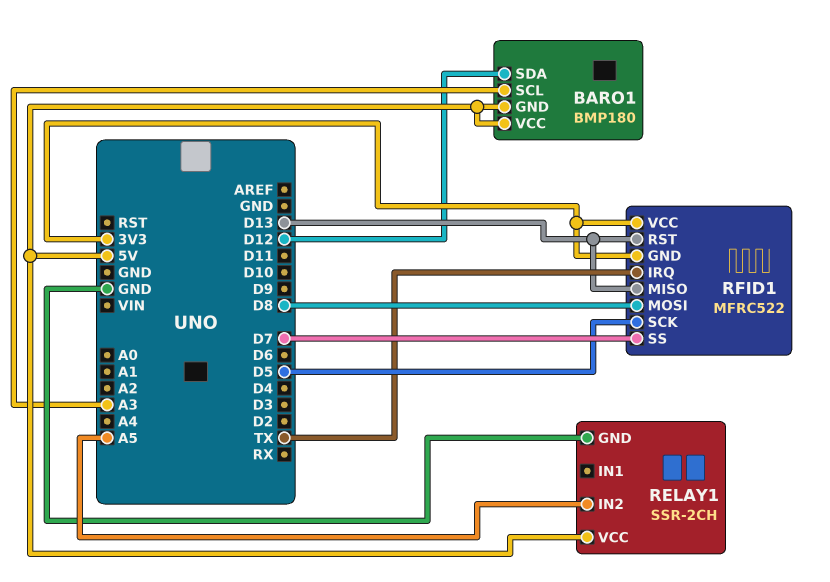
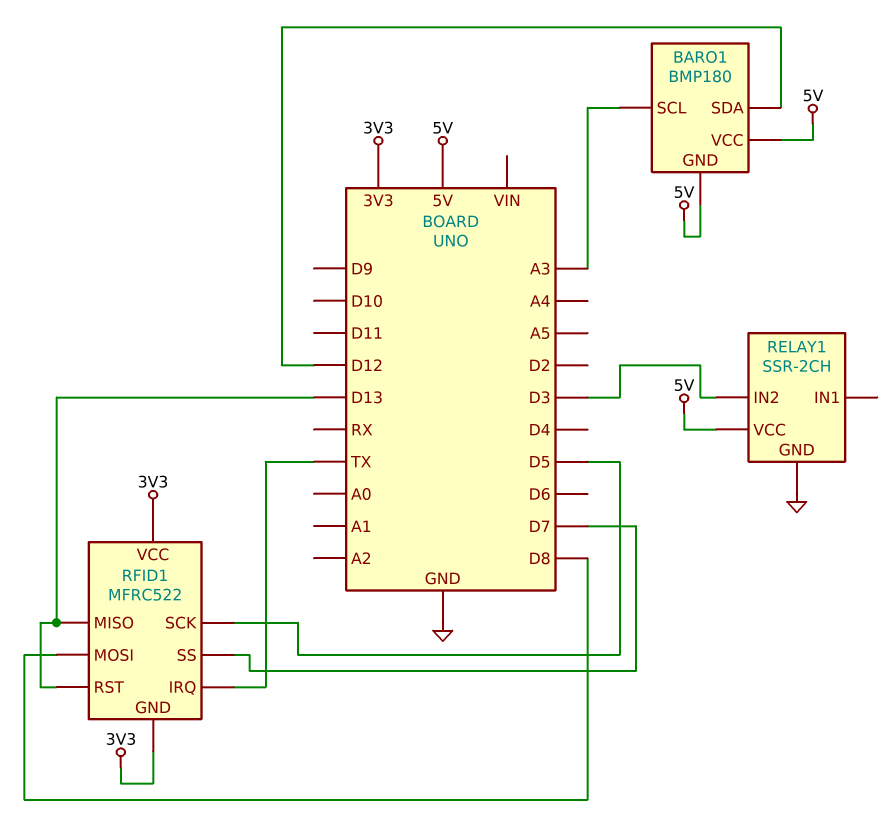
RELAY1 pin IN2: A5 -> D3

